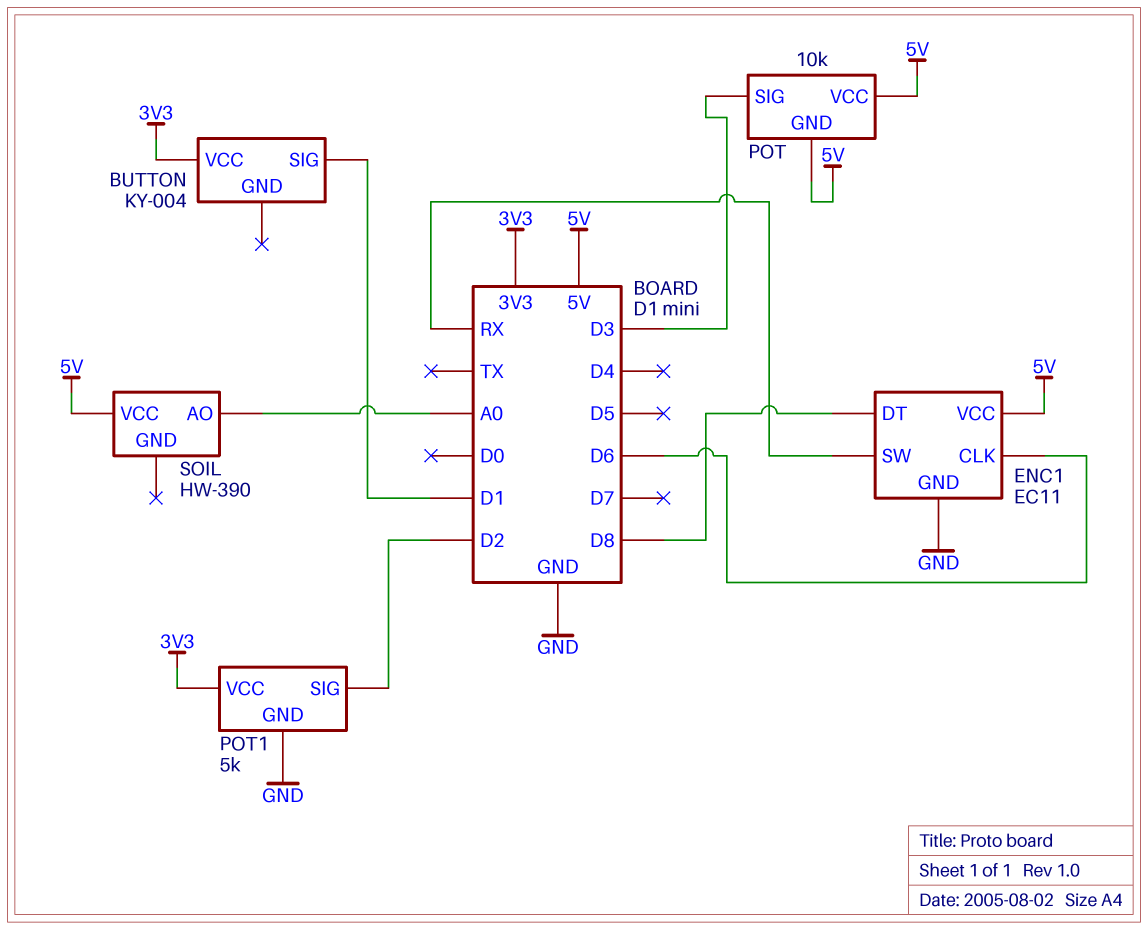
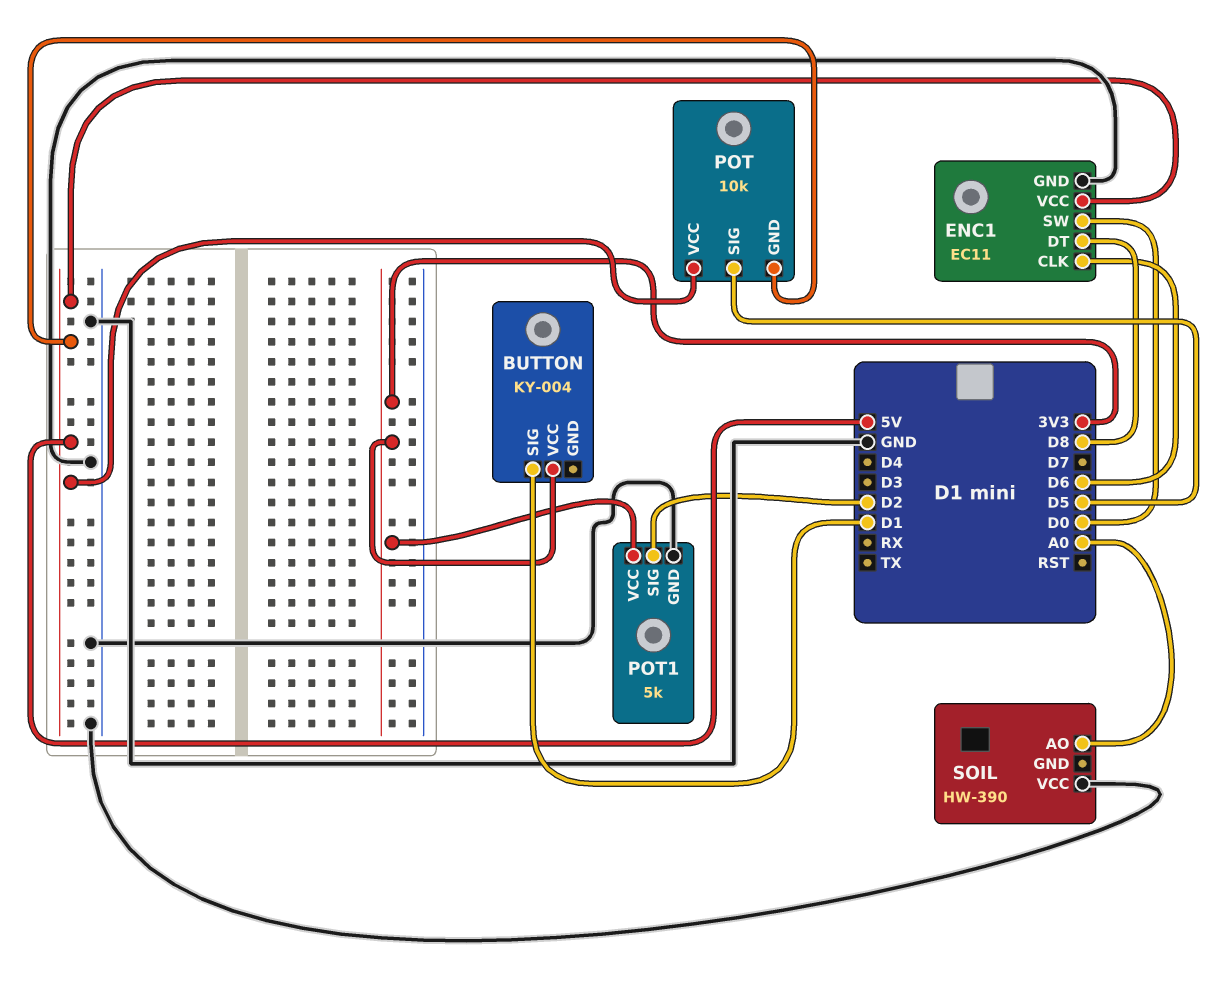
ENC1 pin SW: RX -> D0
POT pin SIG: D3 -> D5
SOIL pin VCC: 5V -> GND

